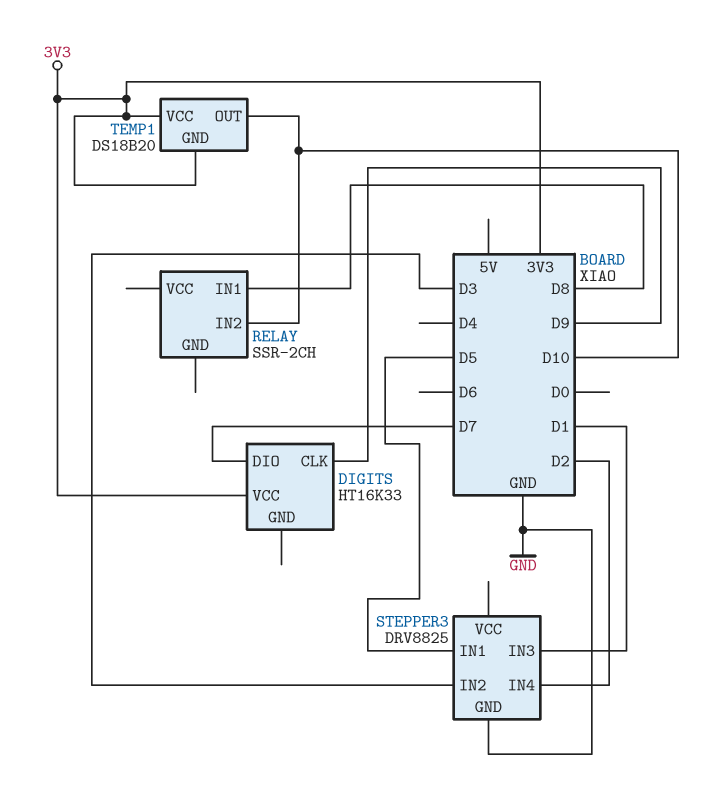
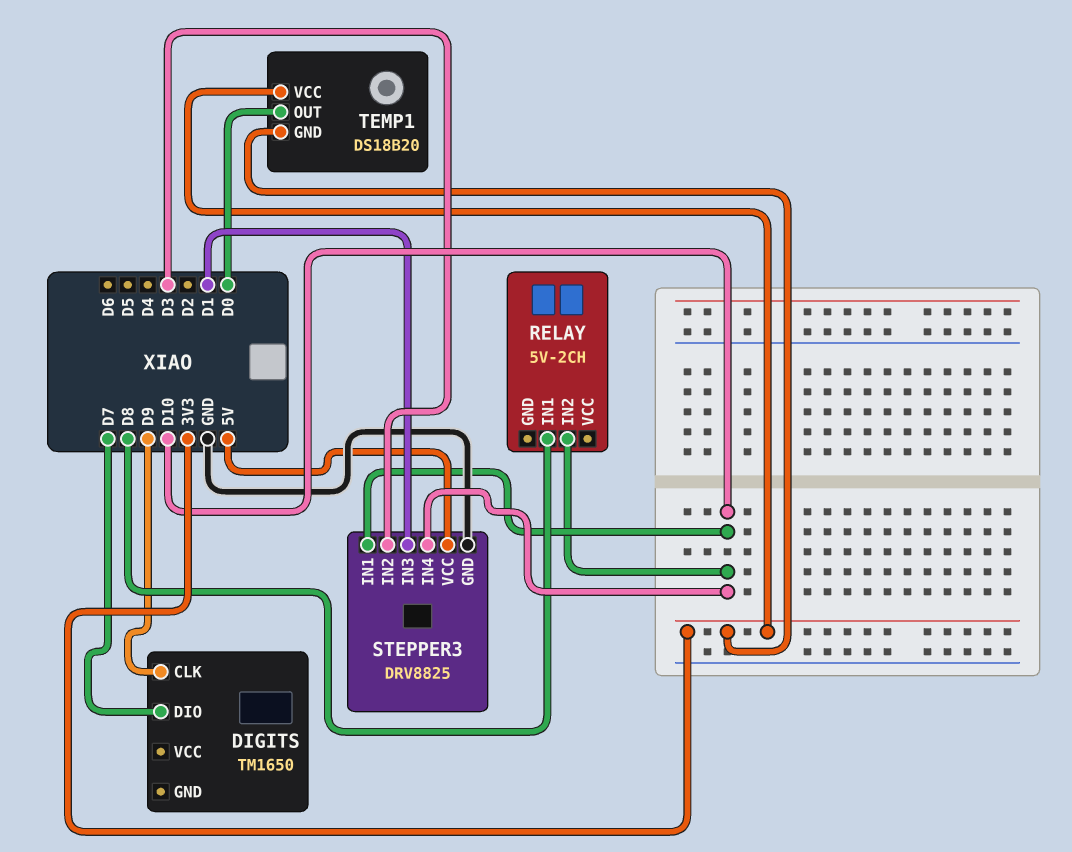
DIGITS: HT16K33 -> TM1650
DIGITS pin VCC: 3V3 -> none
RELAY: SSR-2CH -> 5V-2CH
STEPPER3 pin IN1: D5 -> D10
STEPPER3 pin IN4: D2 -> D10
STEPPER3 pin VCC: none -> 5V
TEMP1 pin OUT: D10 -> D0

